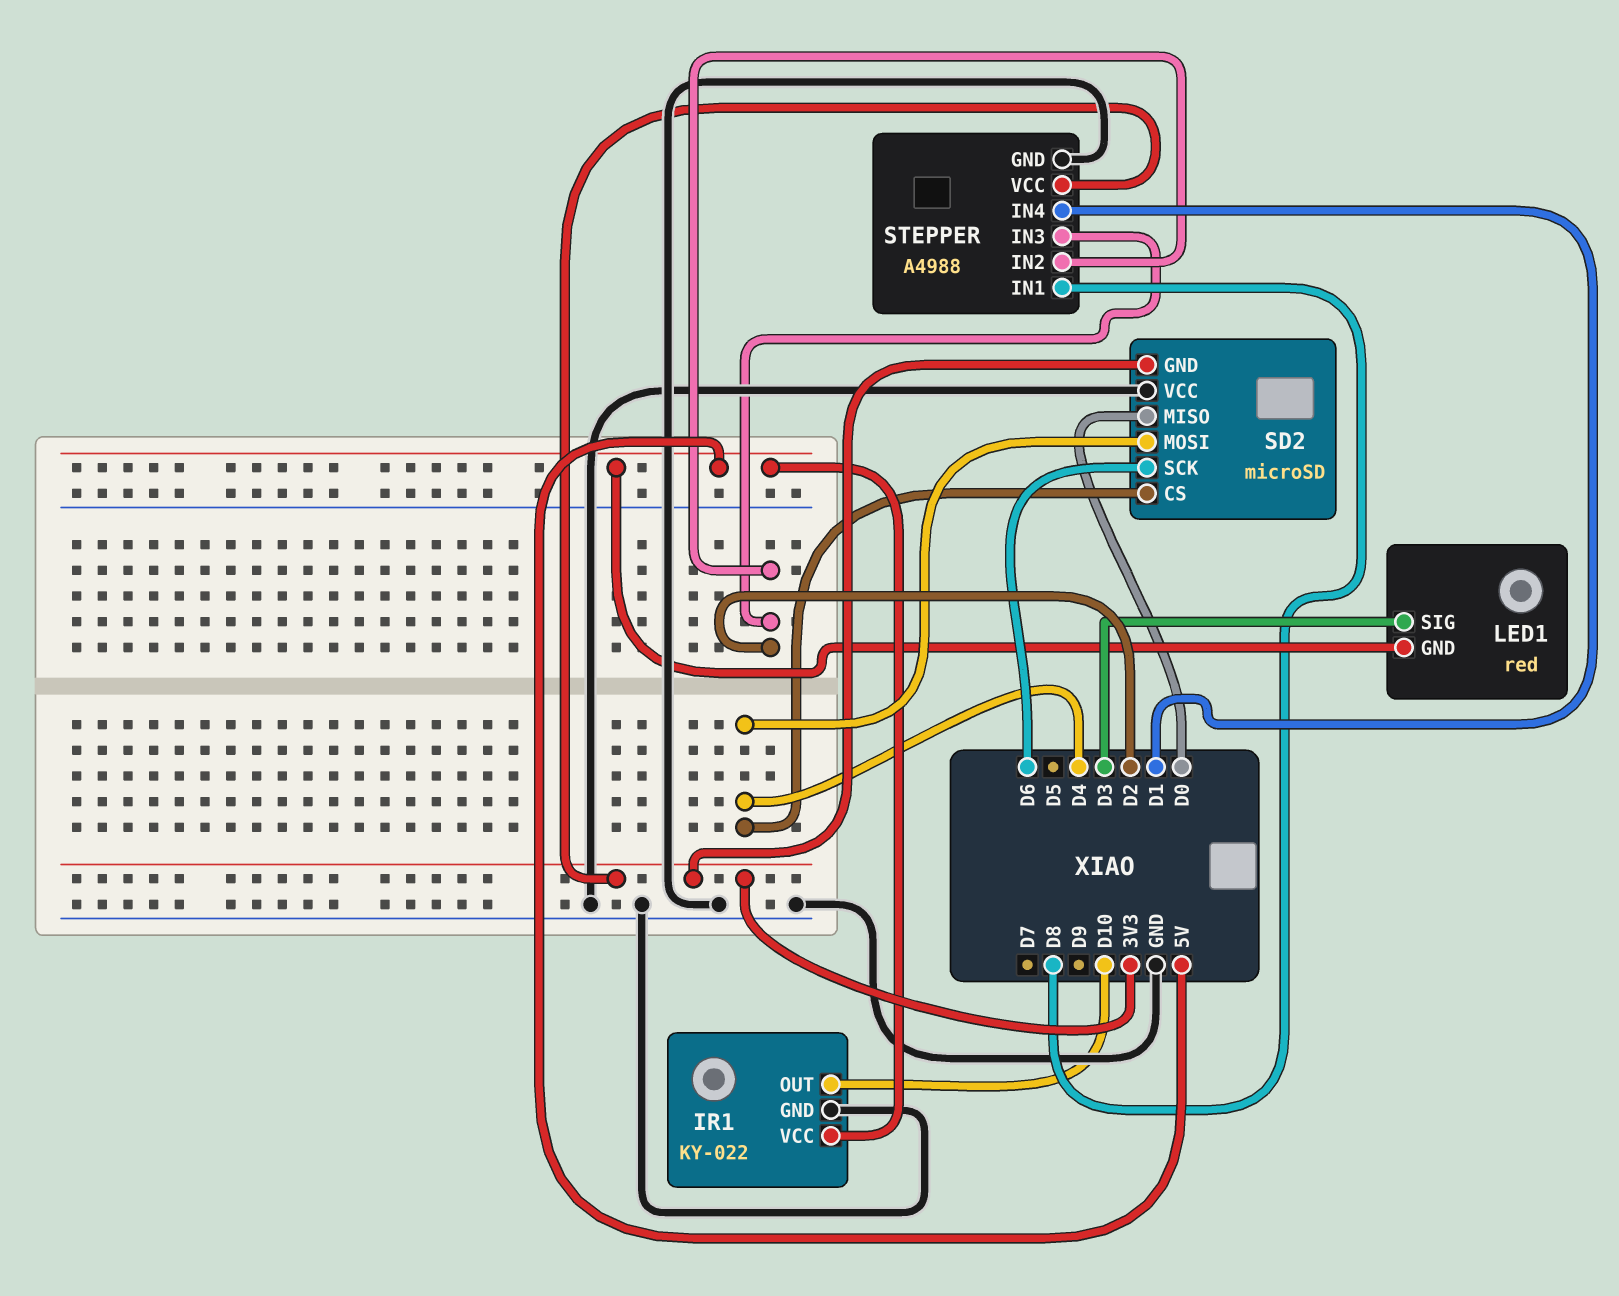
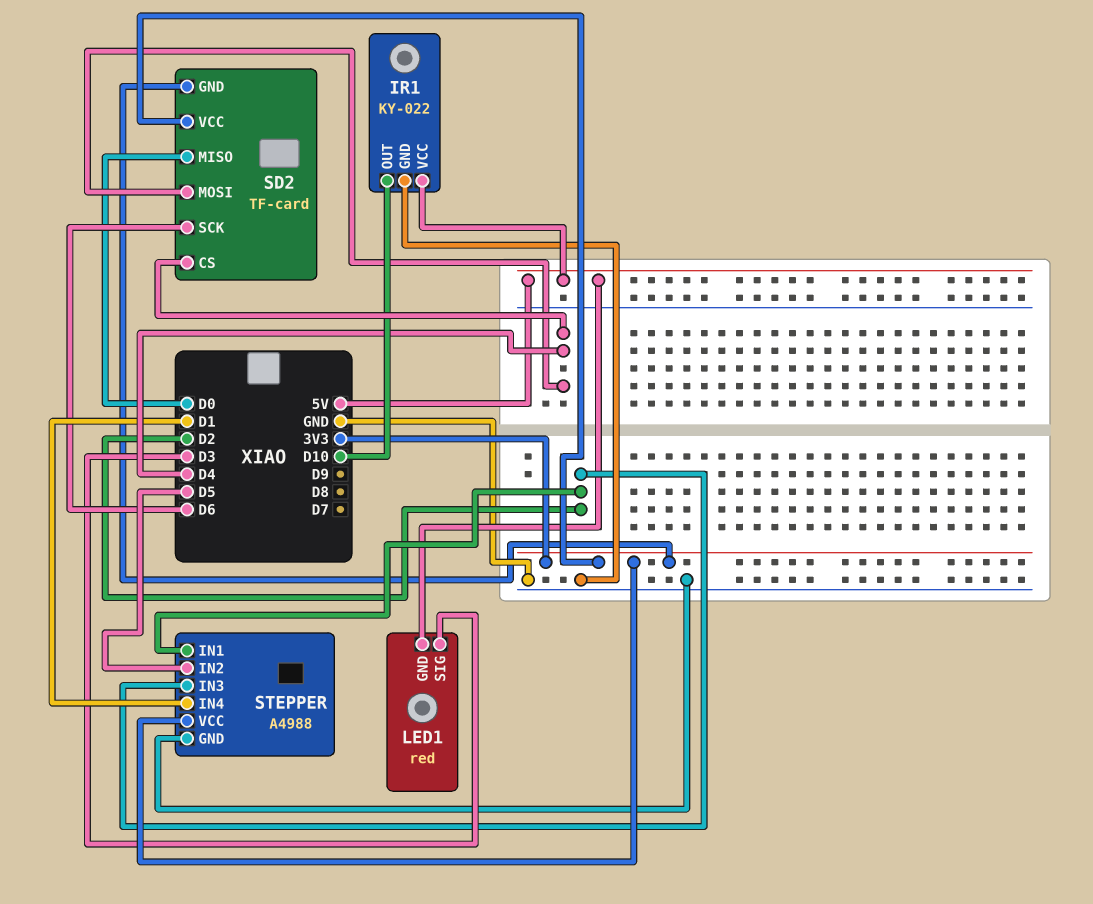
SD2: microSD -> TF-card
SD2 pin VCC: GND -> 3V3
STEPPER pin IN1: D8 -> D2
STEPPER pin IN2: D2 -> D5

